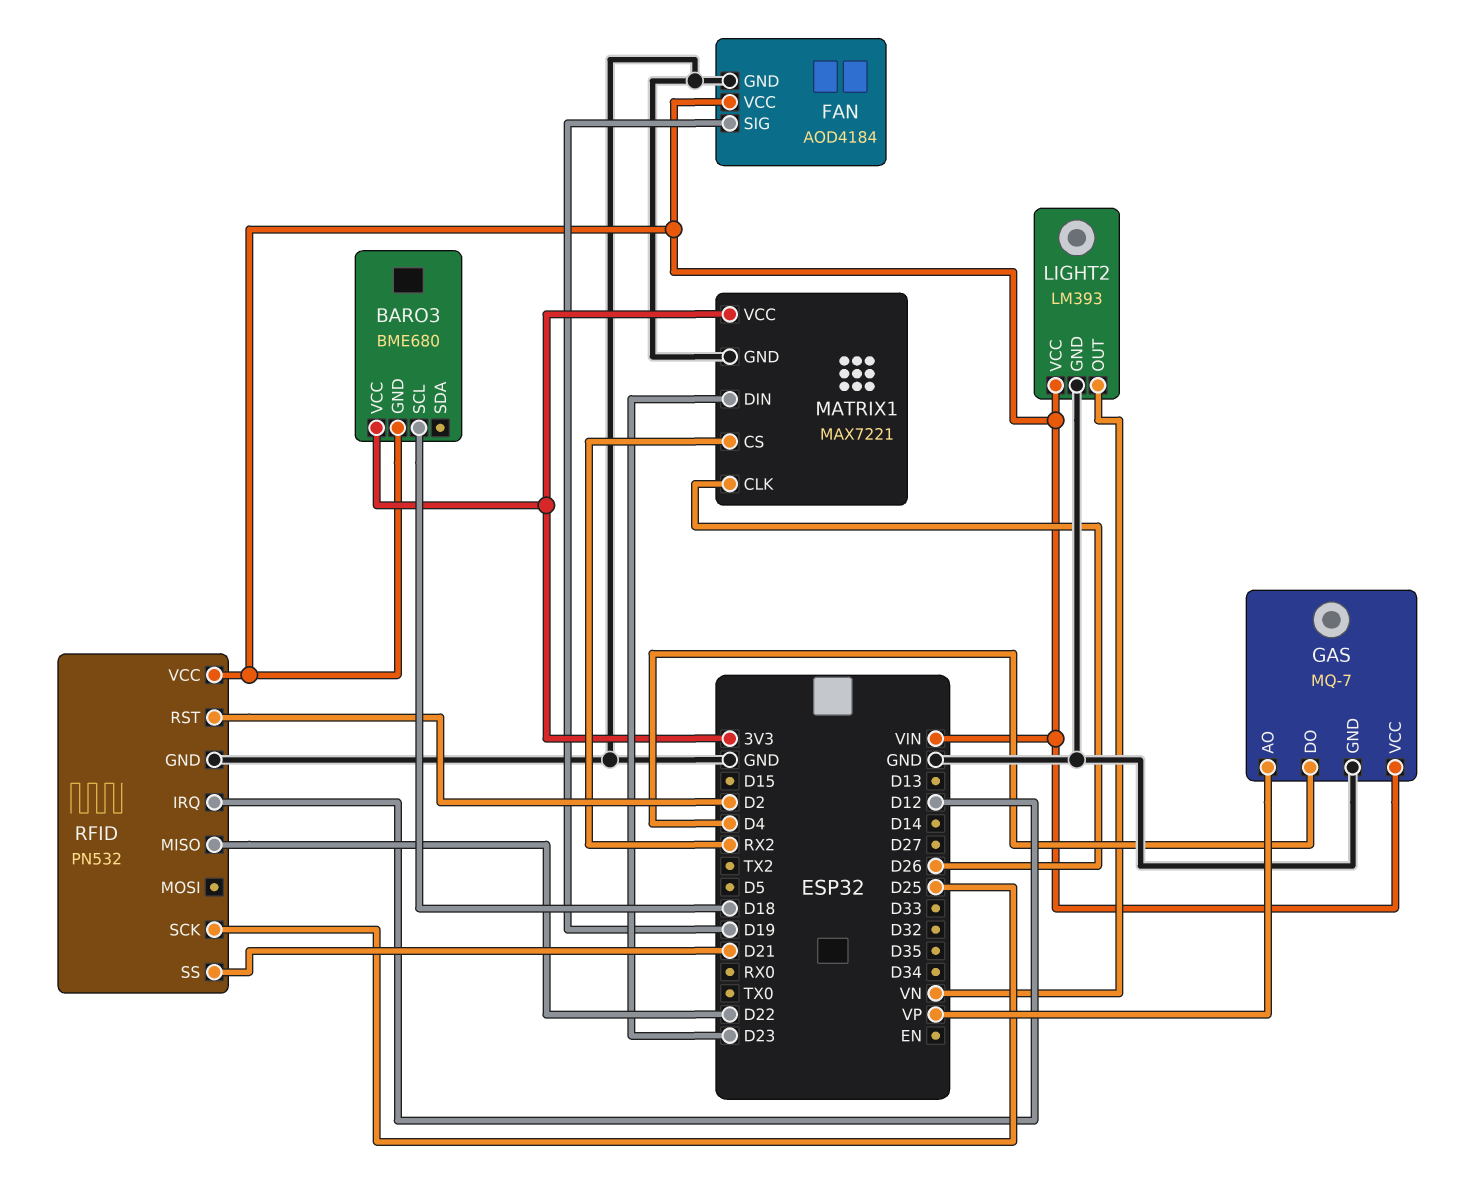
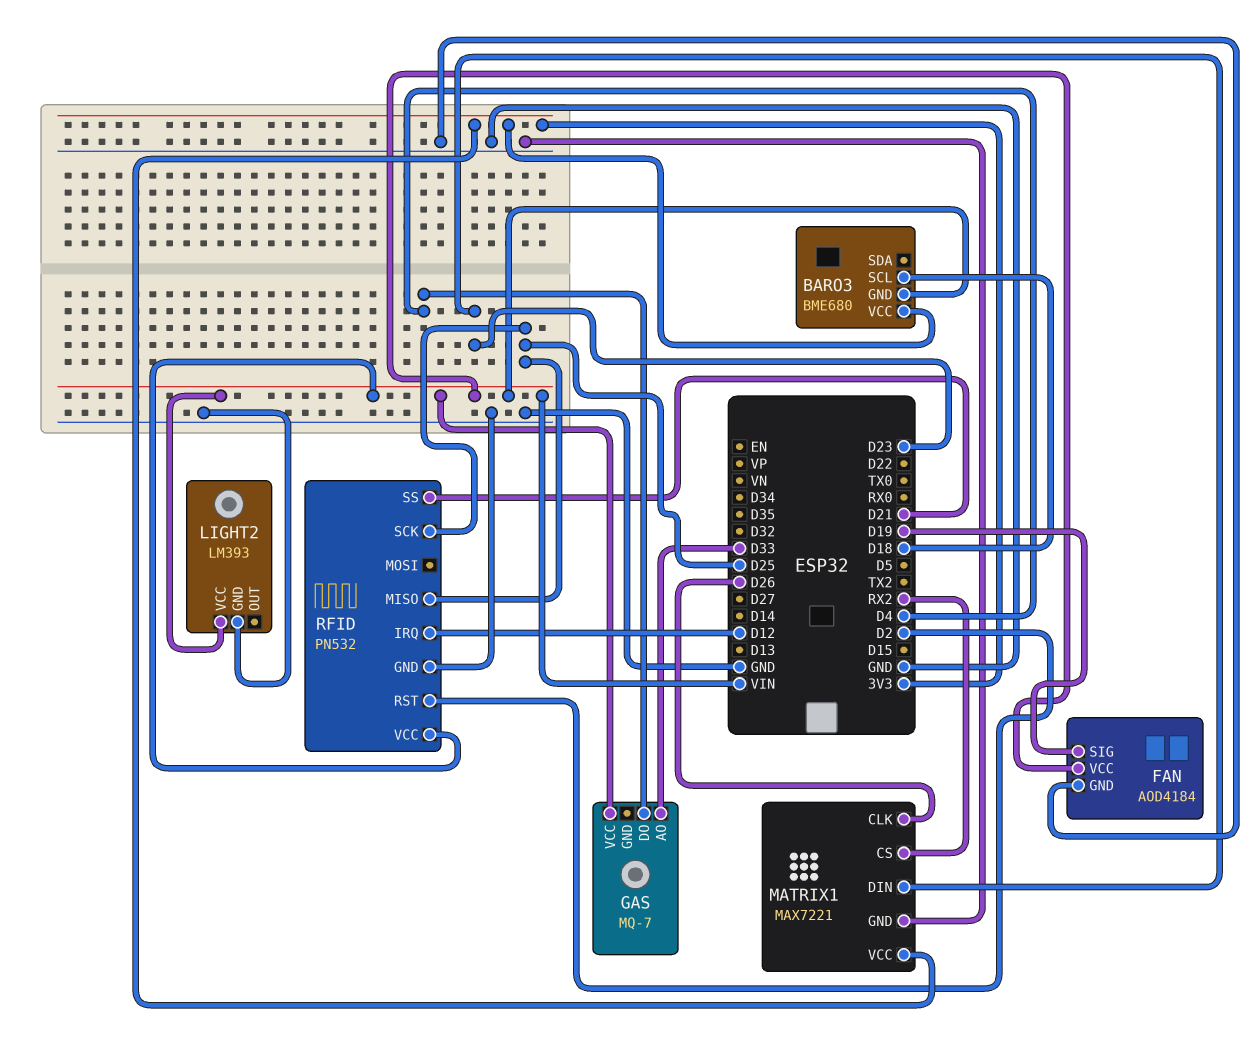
GAS pin AO: VP -> D33
GAS pin GND: GND -> none
LIGHT2 pin OUT: VN -> none
RFID pin MISO: D22 -> D25

